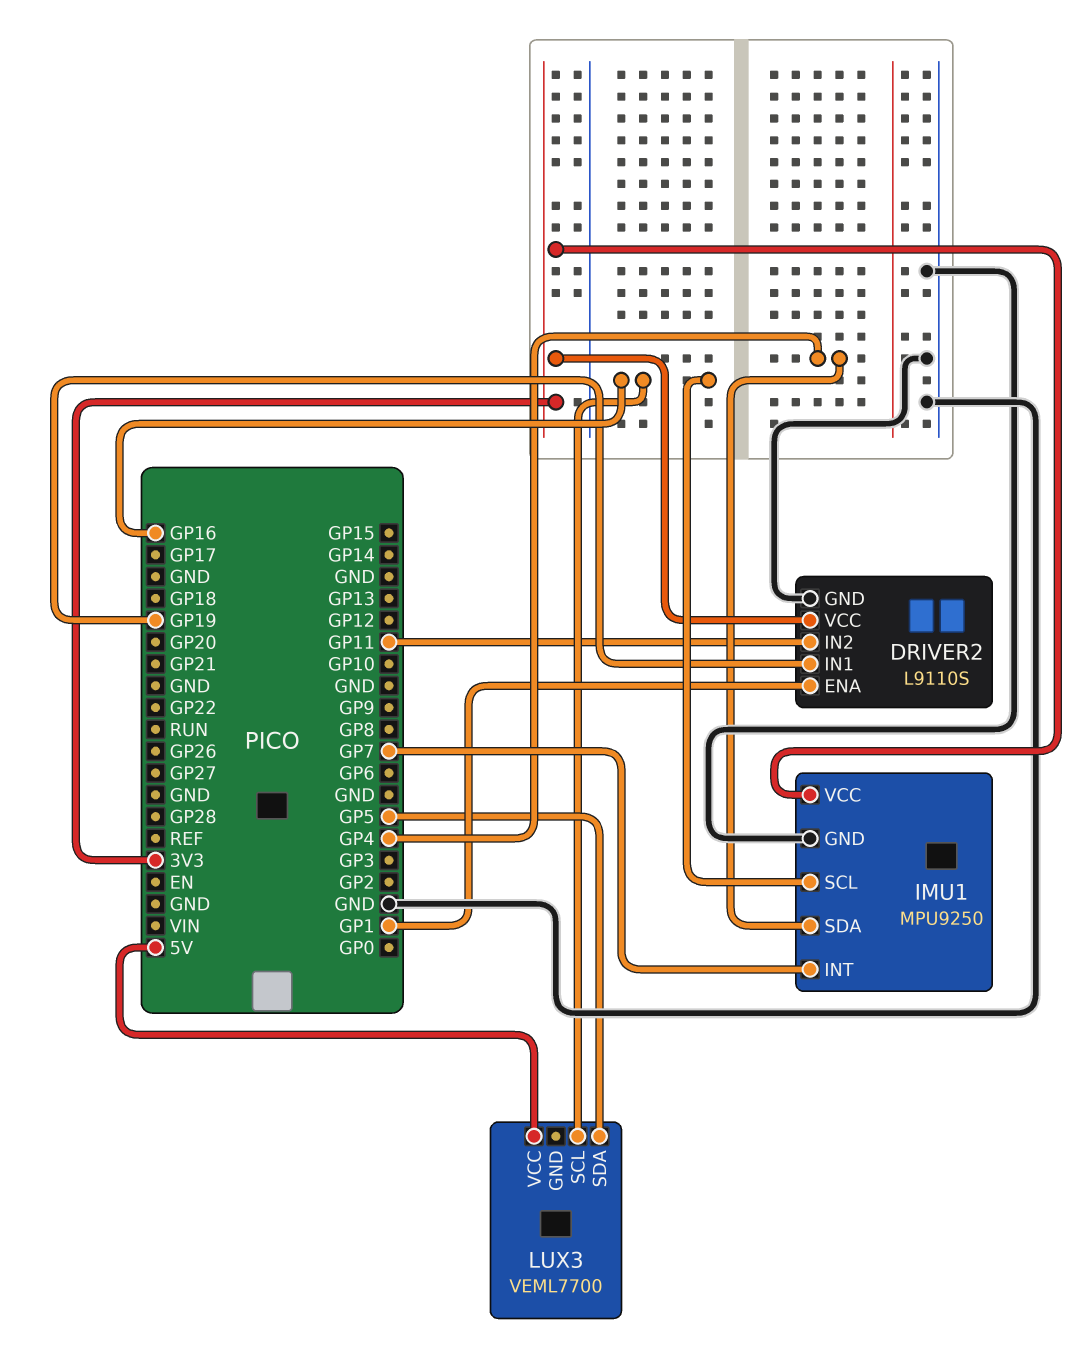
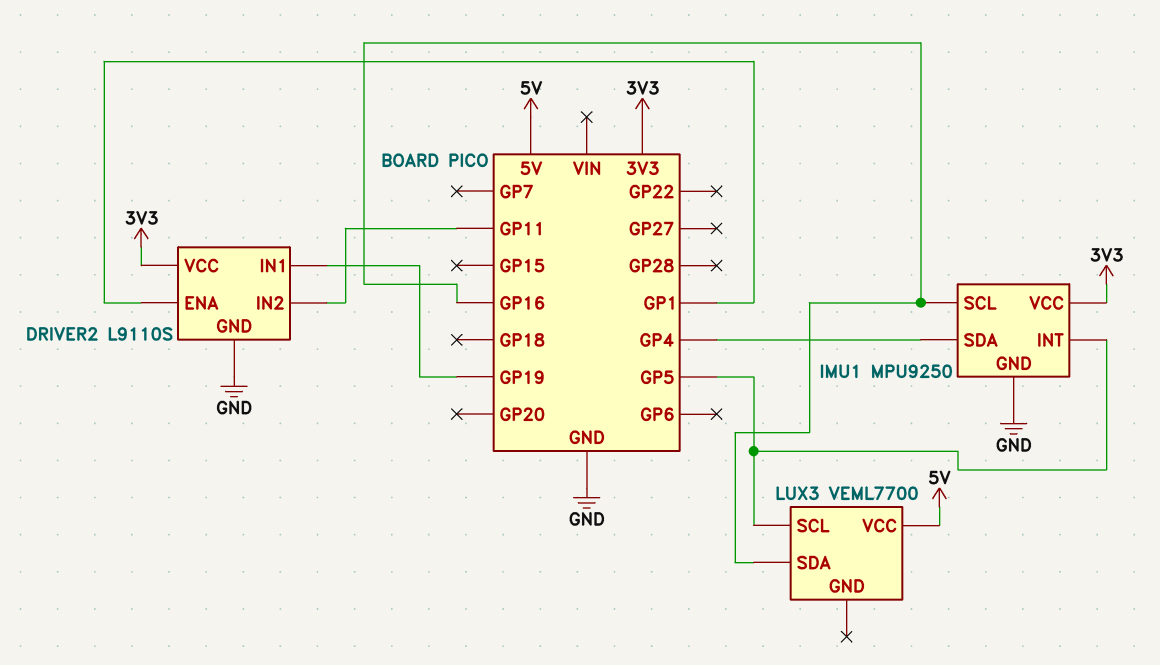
IMU1 pin INT: GP7 -> GP5
LUX3 pin SCL: GP16 -> GP5
LUX3 pin SDA: GP5 -> GP16

